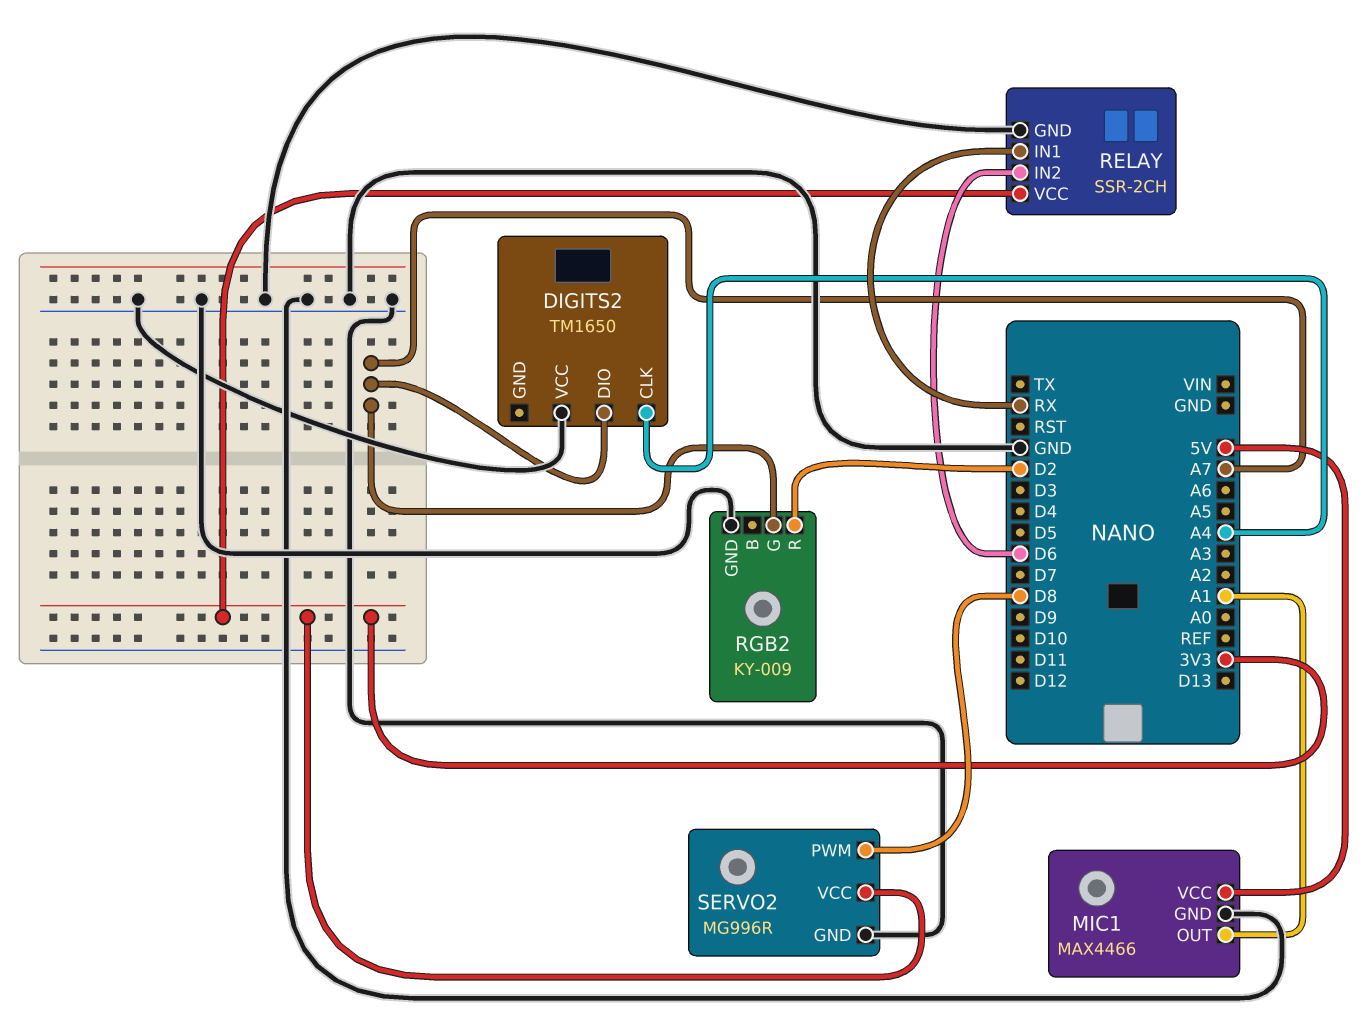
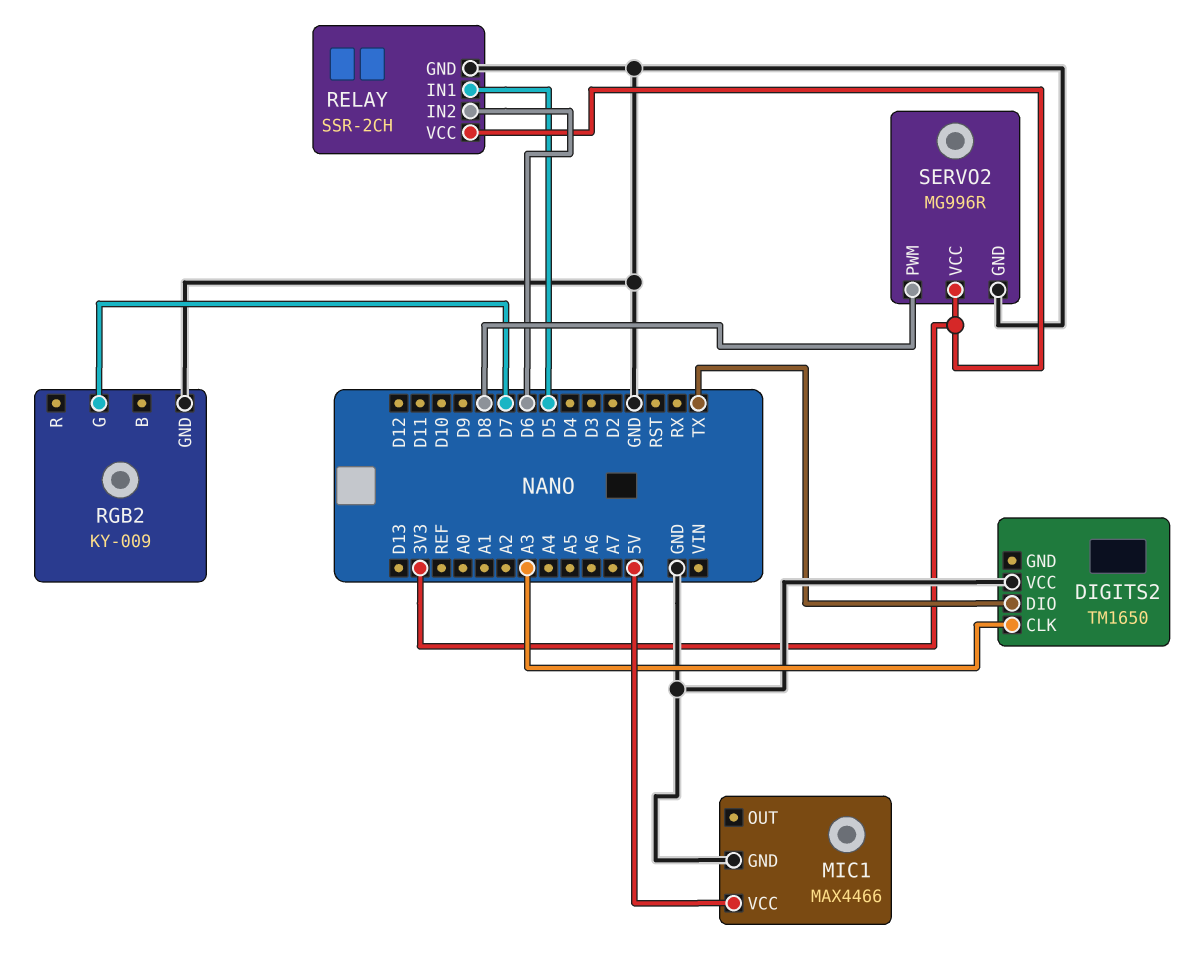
DIGITS2 pin CLK: A4 -> A3
DIGITS2 pin DIO: A7 -> TX
MIC1 pin OUT: A1 -> none
RELAY pin IN1: RX -> D5
RGB2 pin G: A7 -> D7
RGB2 pin R: D2 -> none

